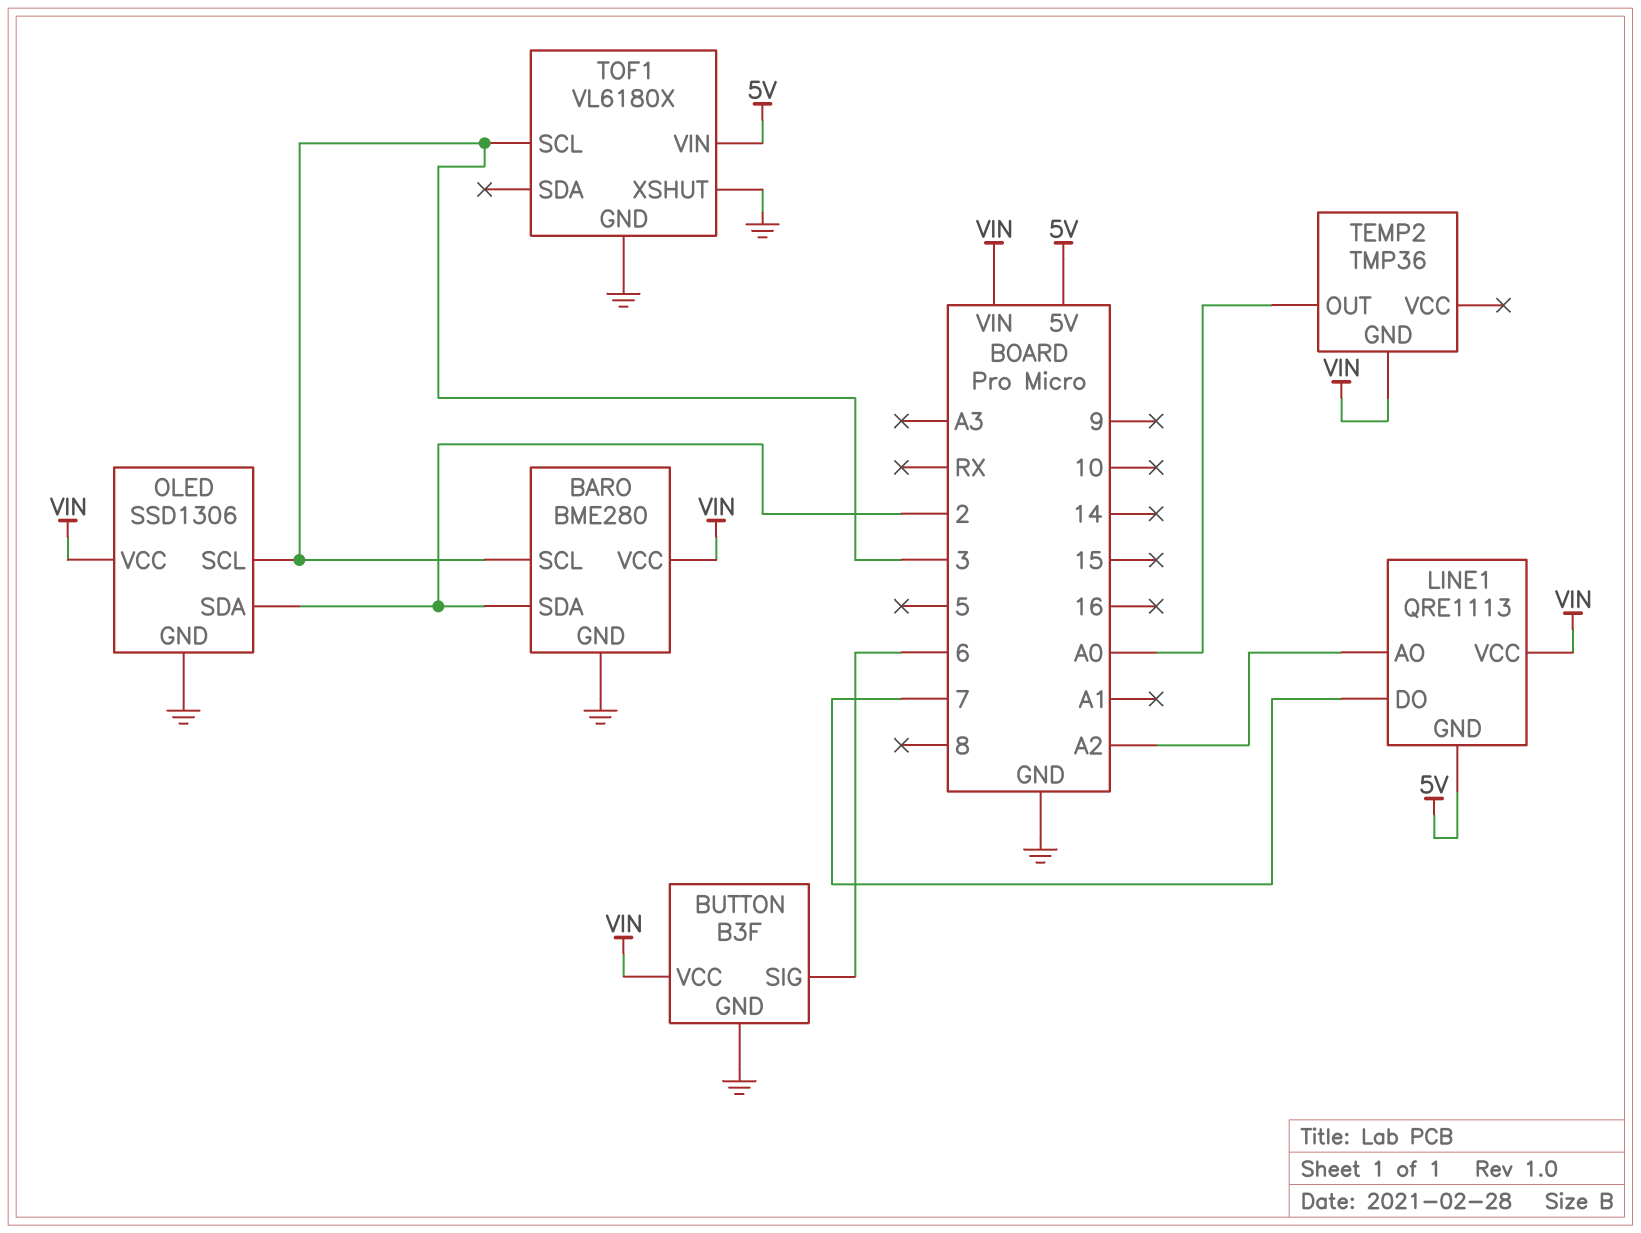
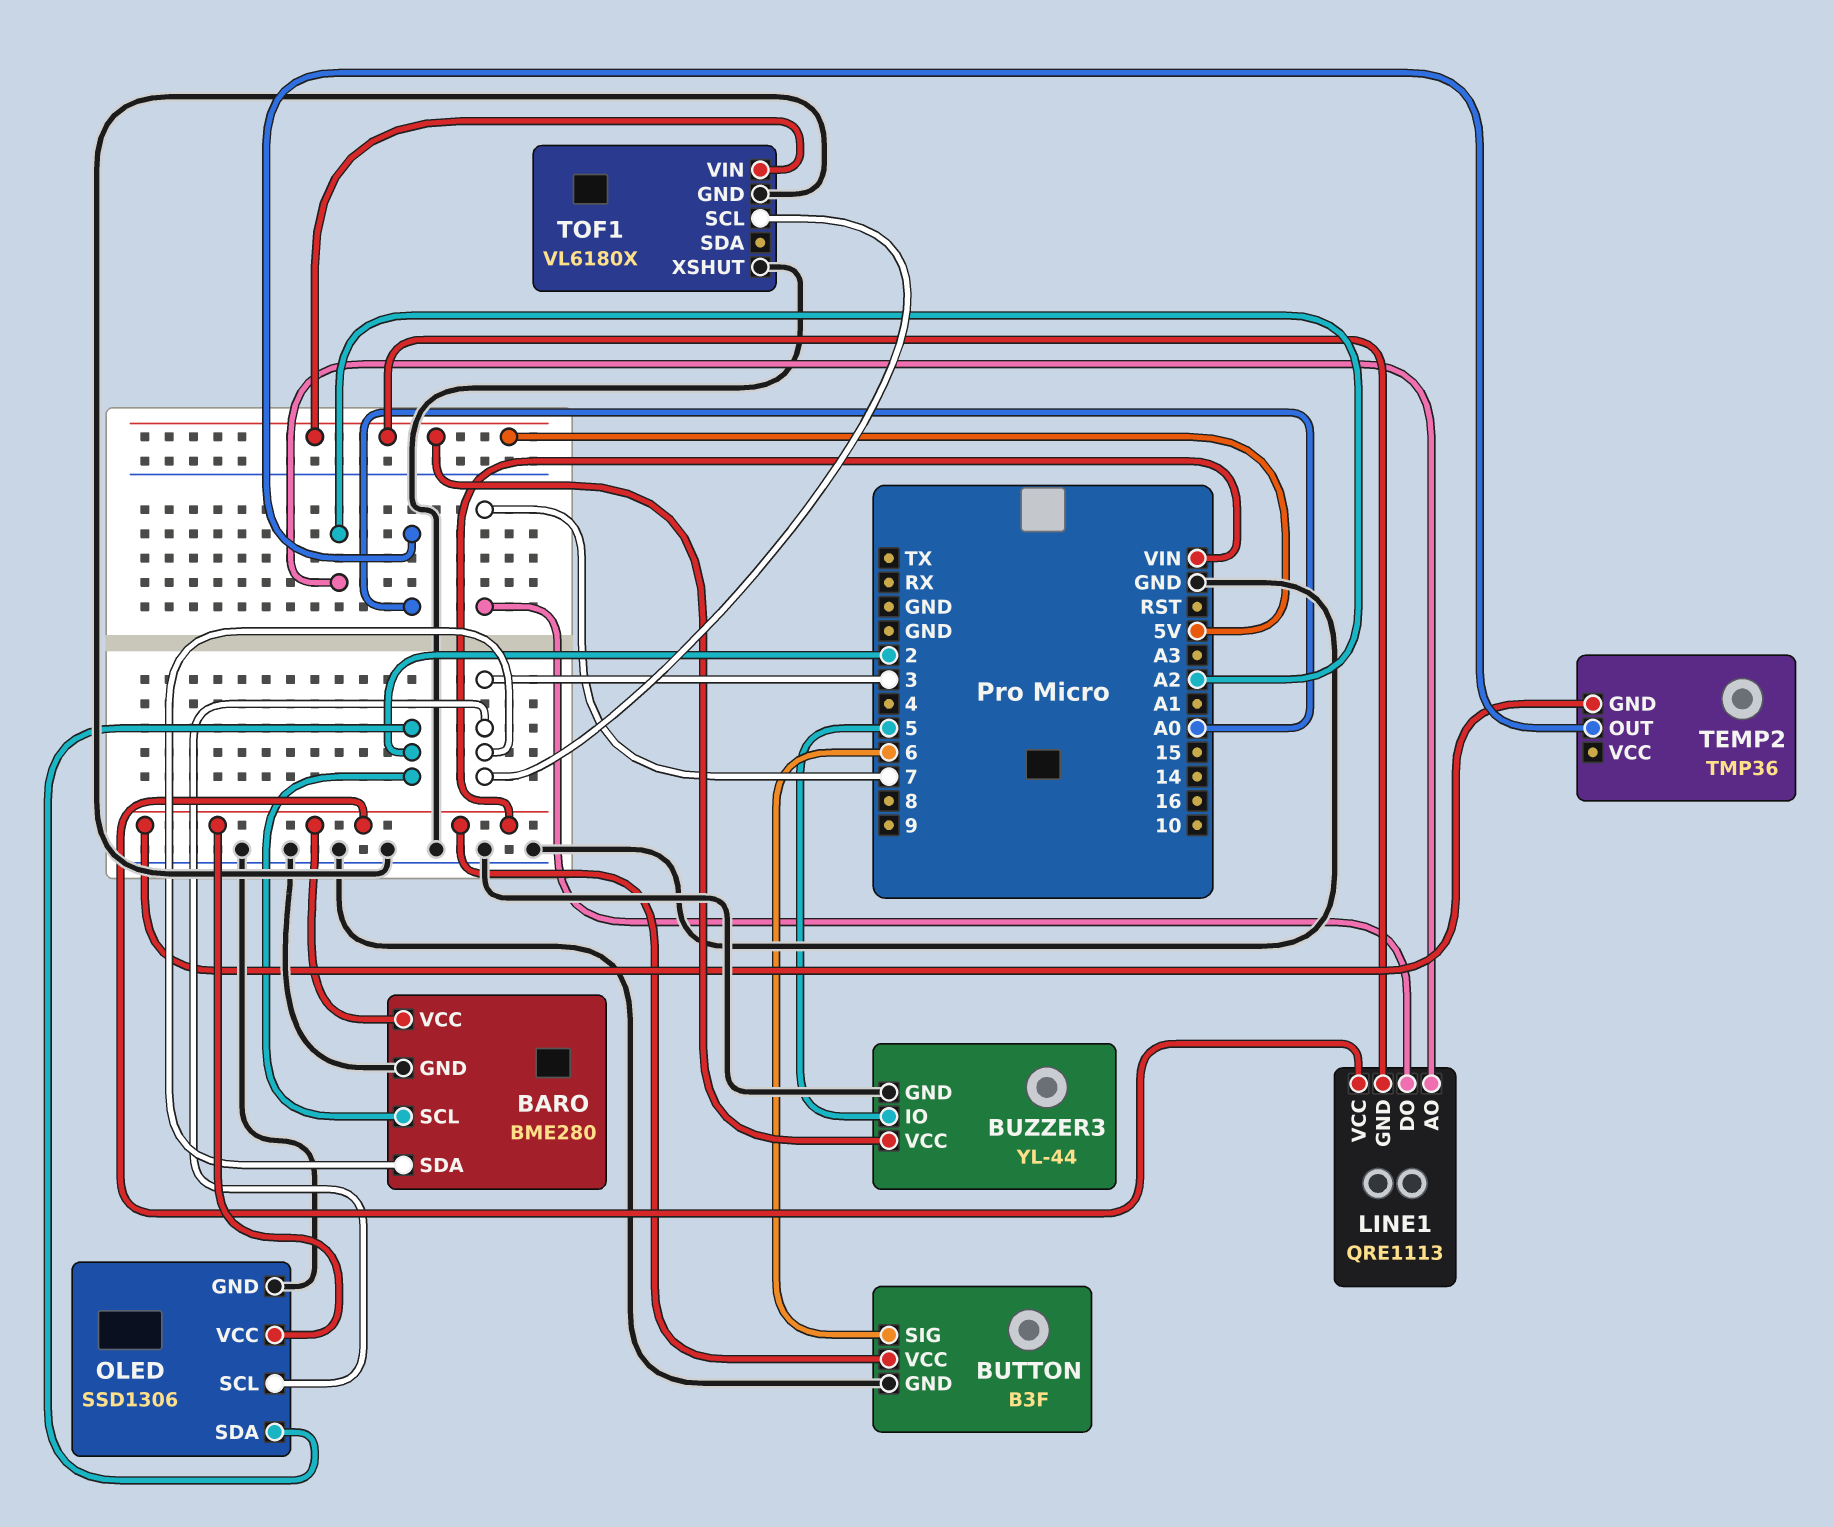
BARO pin SCL: 3 -> 2
BARO pin SDA: 2 -> 3
BUZZER3: none -> YL-44
BUZZER3 pin GND: none -> GND
BUZZER3 pin IO: none -> 5
BUZZER3 pin VCC: none -> 5V

